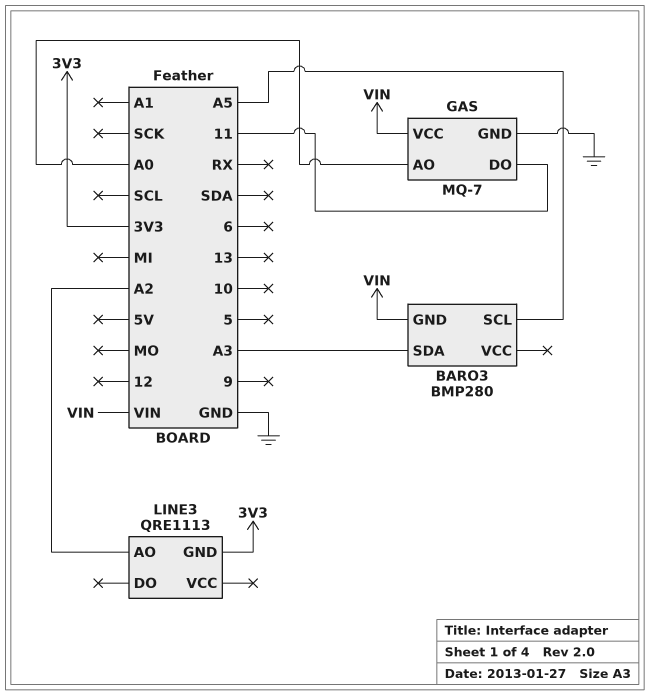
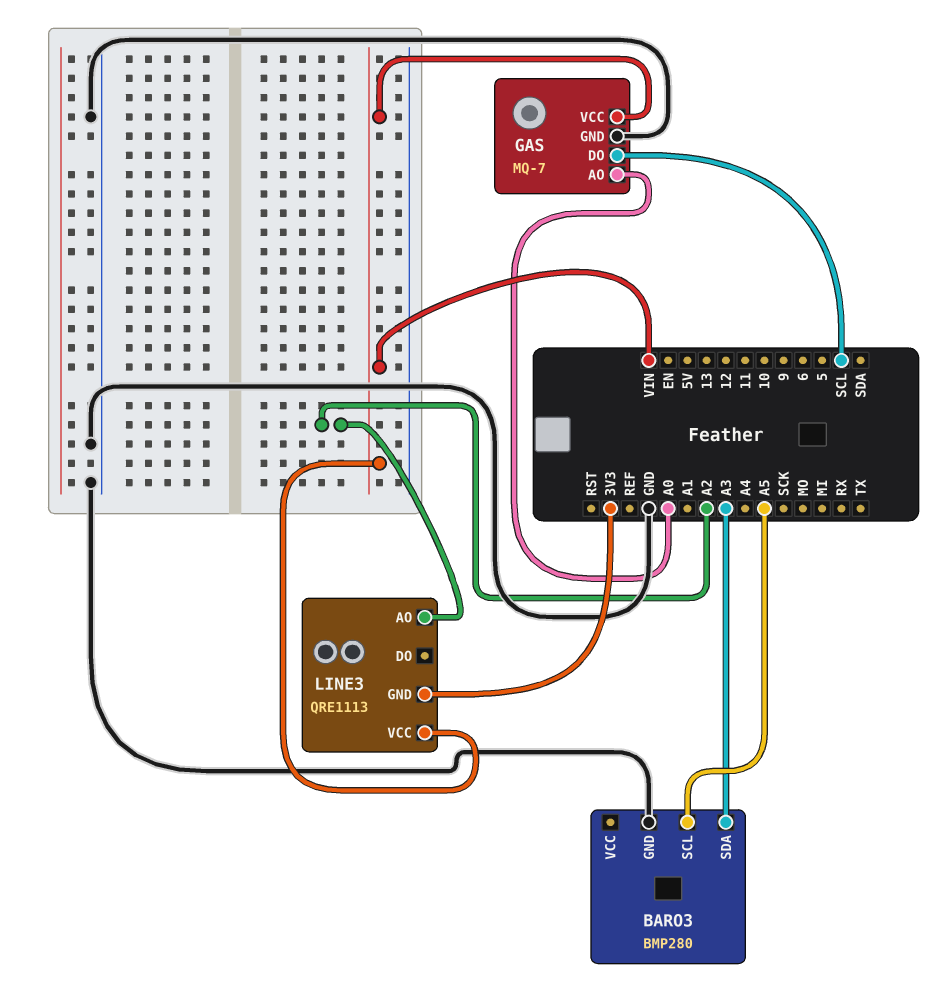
BARO3 pin GND: VIN -> GND
GAS pin DO: 11 -> SCL
LINE3 pin VCC: none -> VIN

